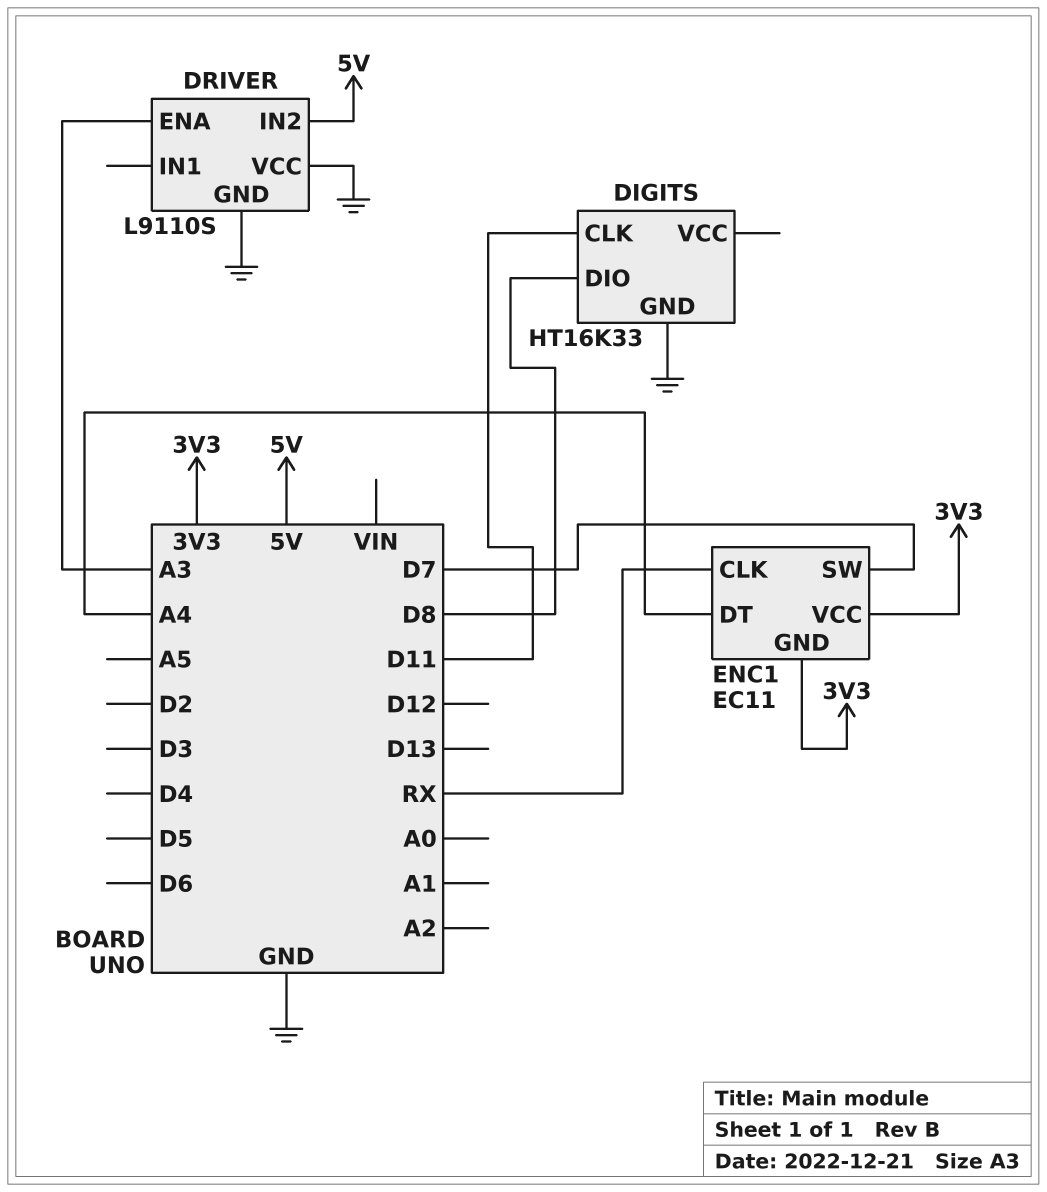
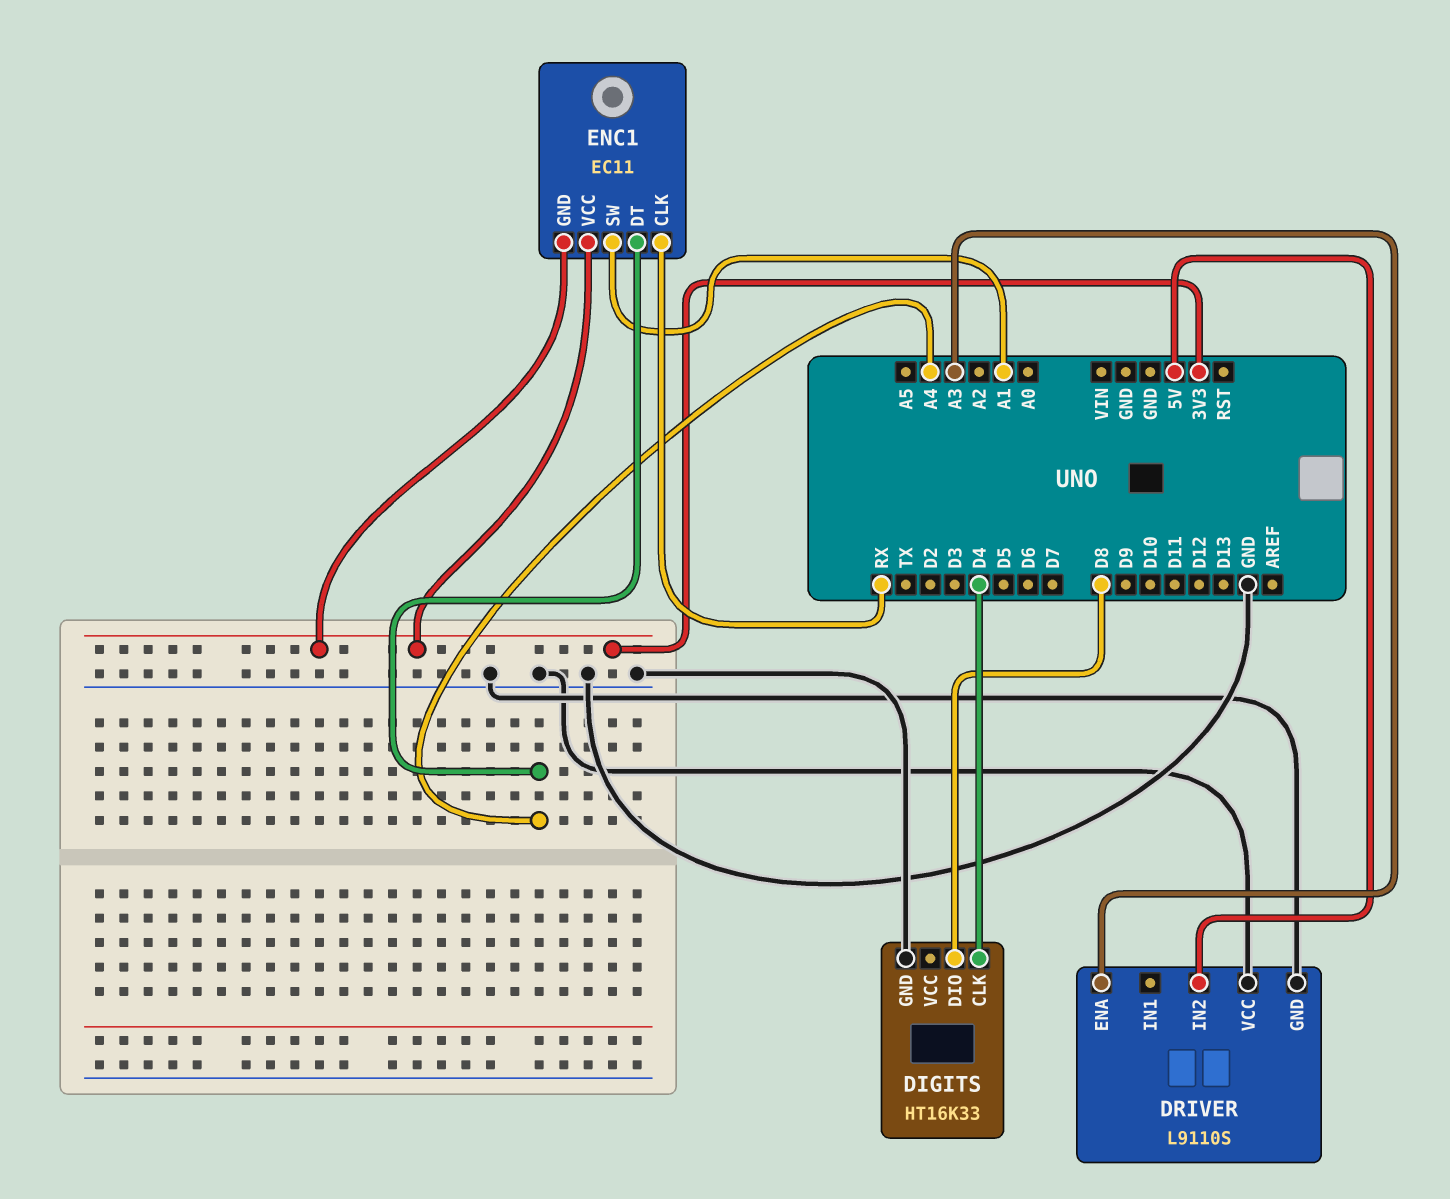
DIGITS pin CLK: D11 -> D4
ENC1 pin SW: D7 -> A1

